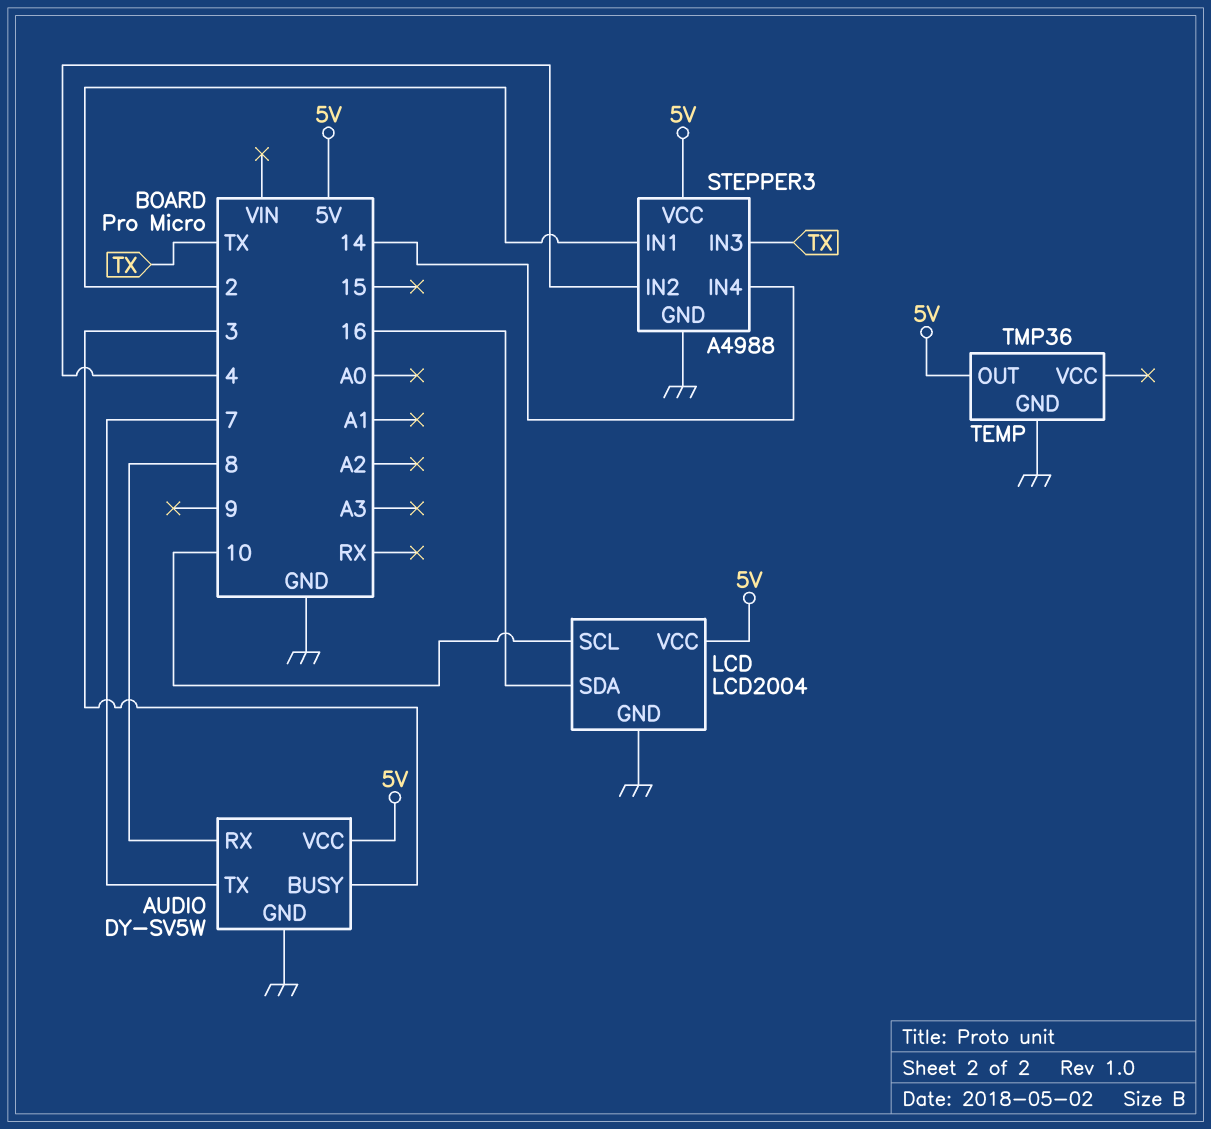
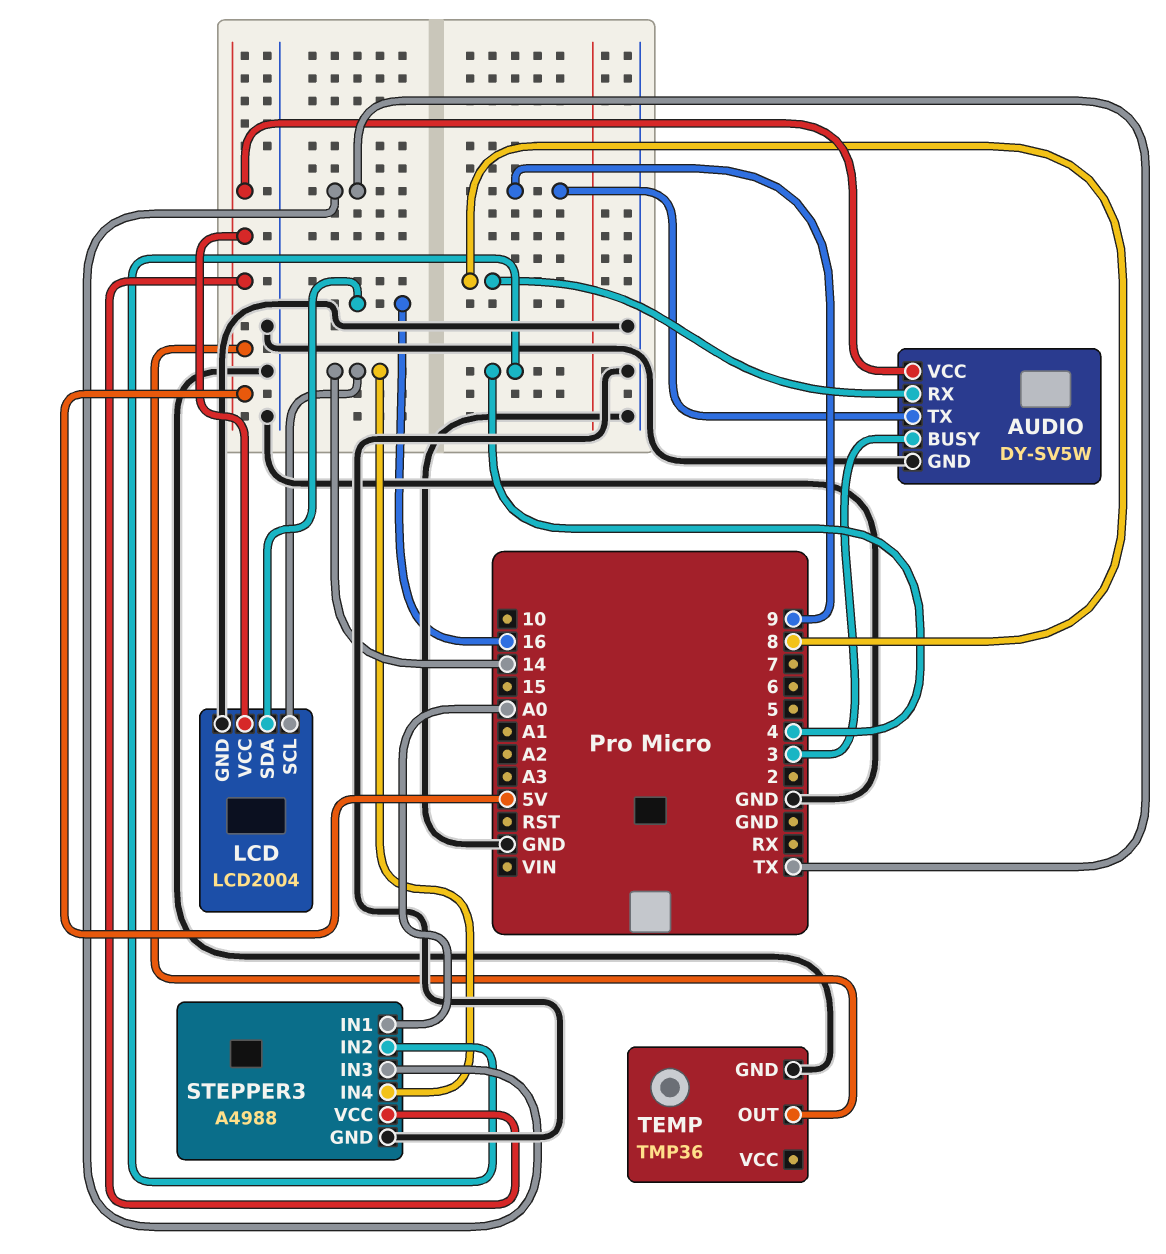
AUDIO pin TX: 7 -> 9
LCD pin SCL: 10 -> 14
STEPPER3 pin IN1: 2 -> A0

